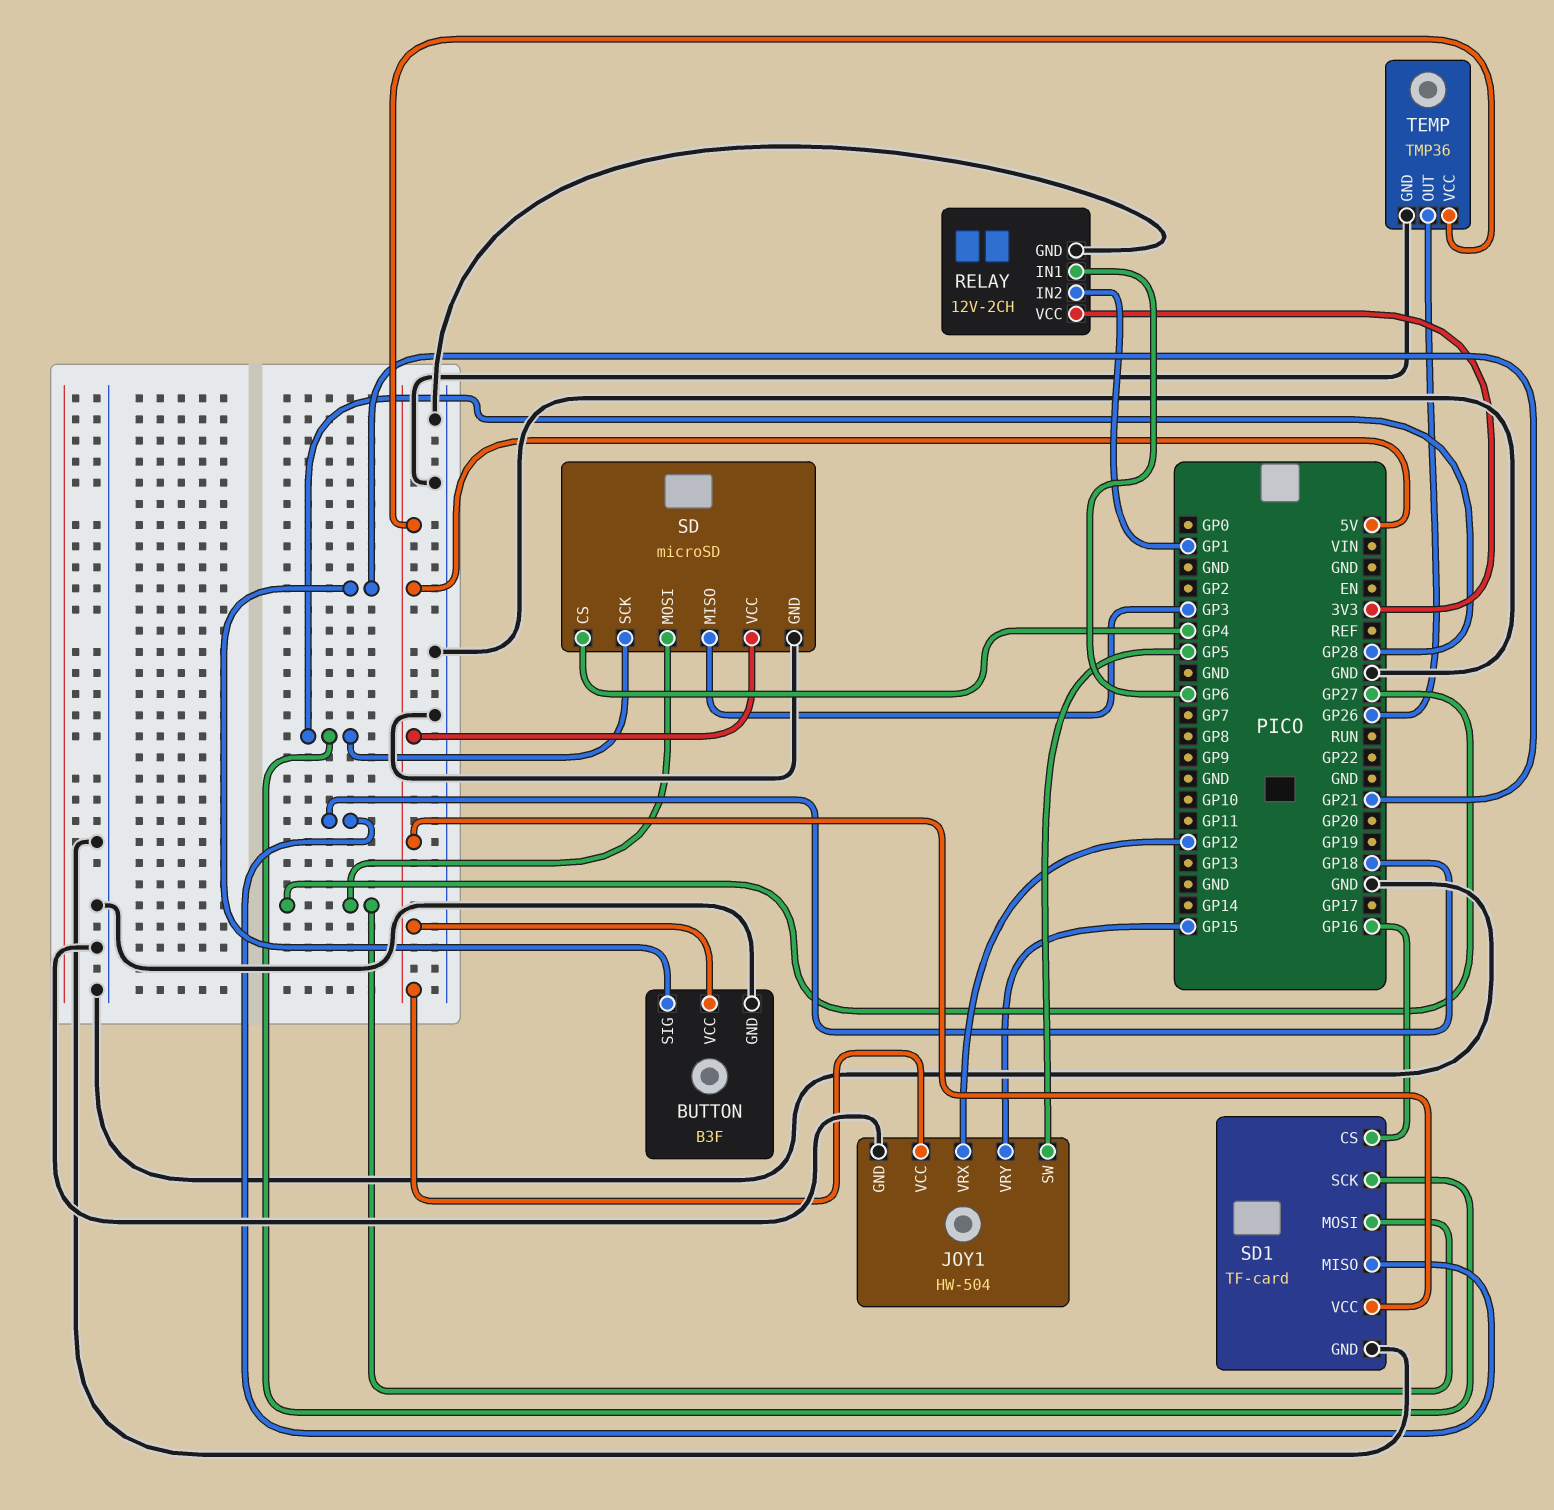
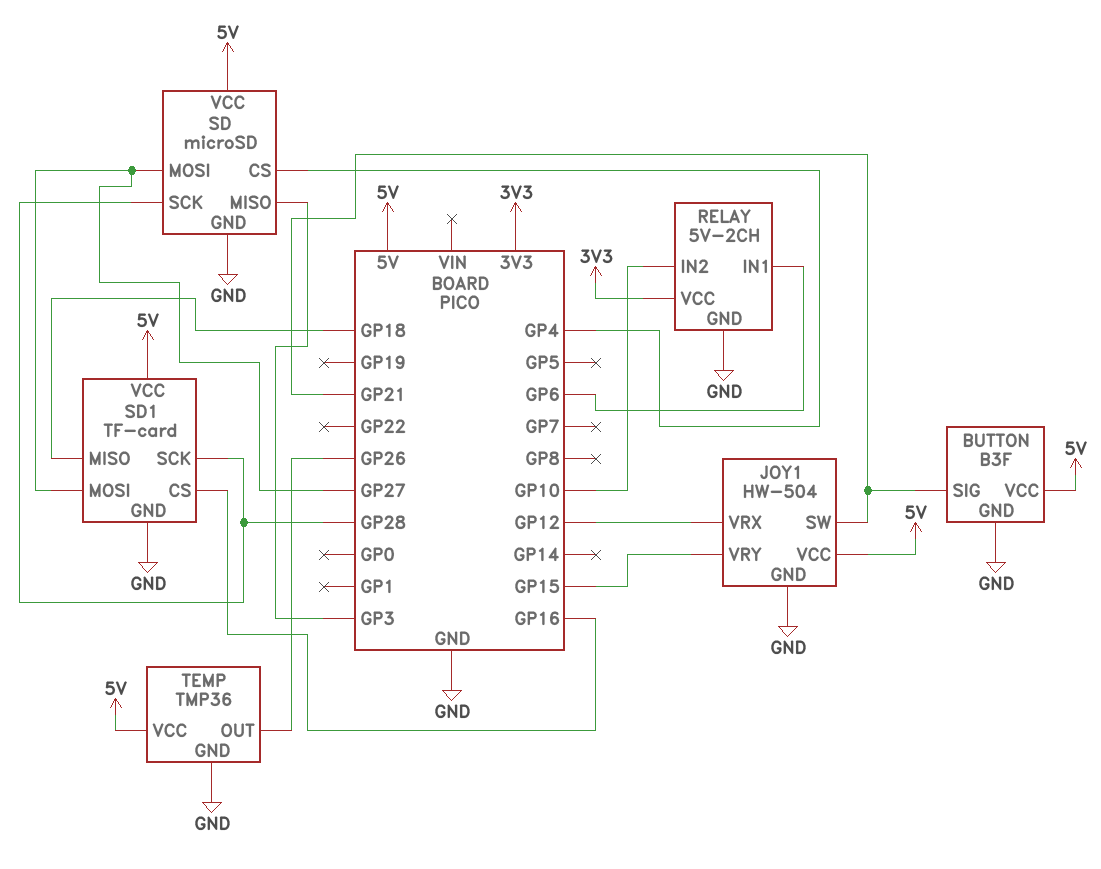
JOY1 pin SW: GP5 -> GP21
RELAY: 12V-2CH -> 5V-2CH
RELAY pin IN2: GP1 -> GP10

